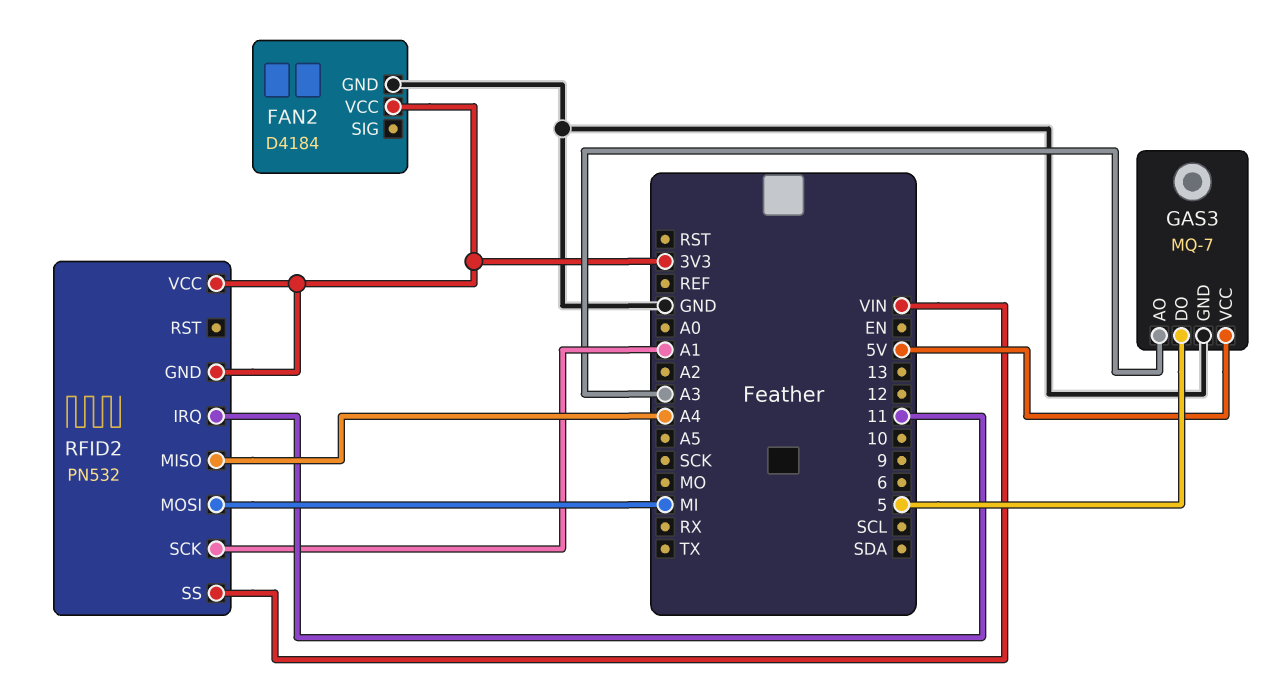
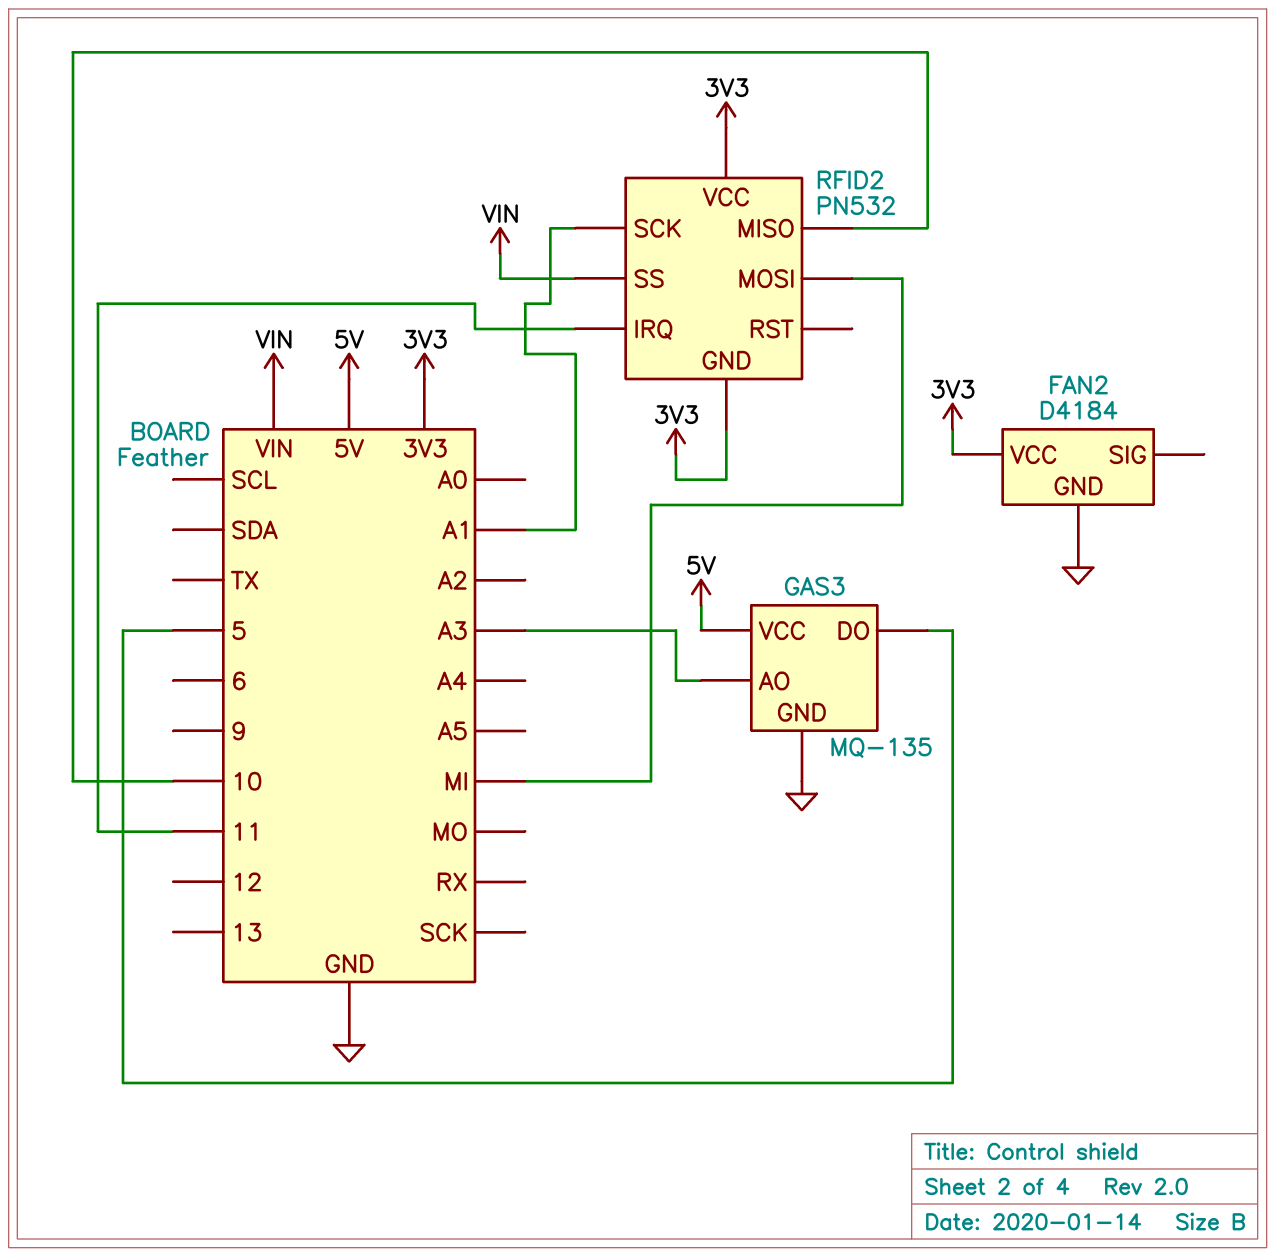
GAS3: MQ-7 -> MQ-135
RFID2 pin MISO: A4 -> 10

